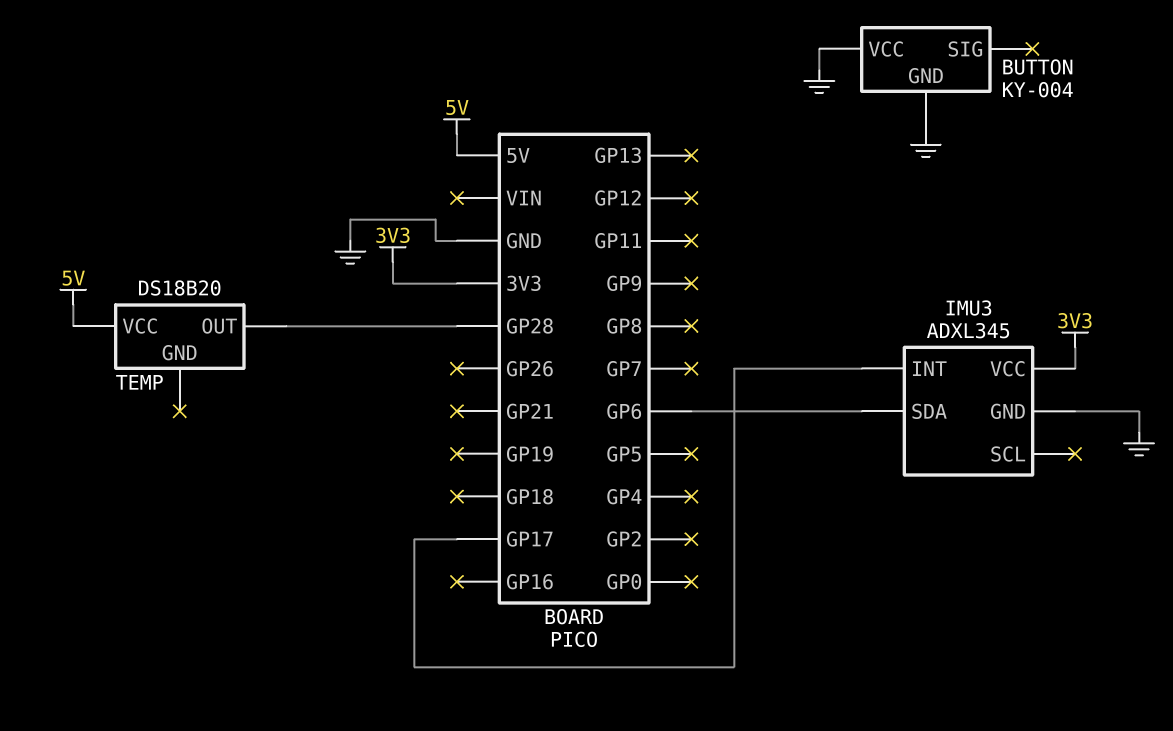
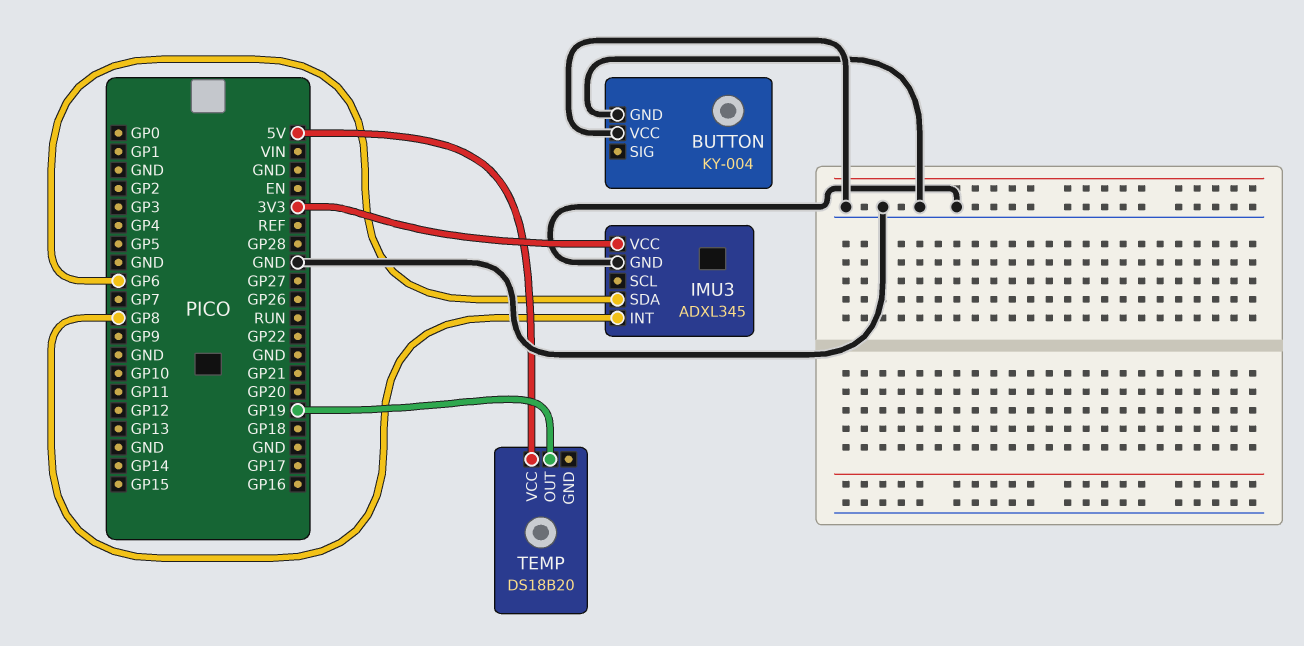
IMU3 pin INT: GP17 -> GP8
TEMP pin OUT: GP28 -> GP19

